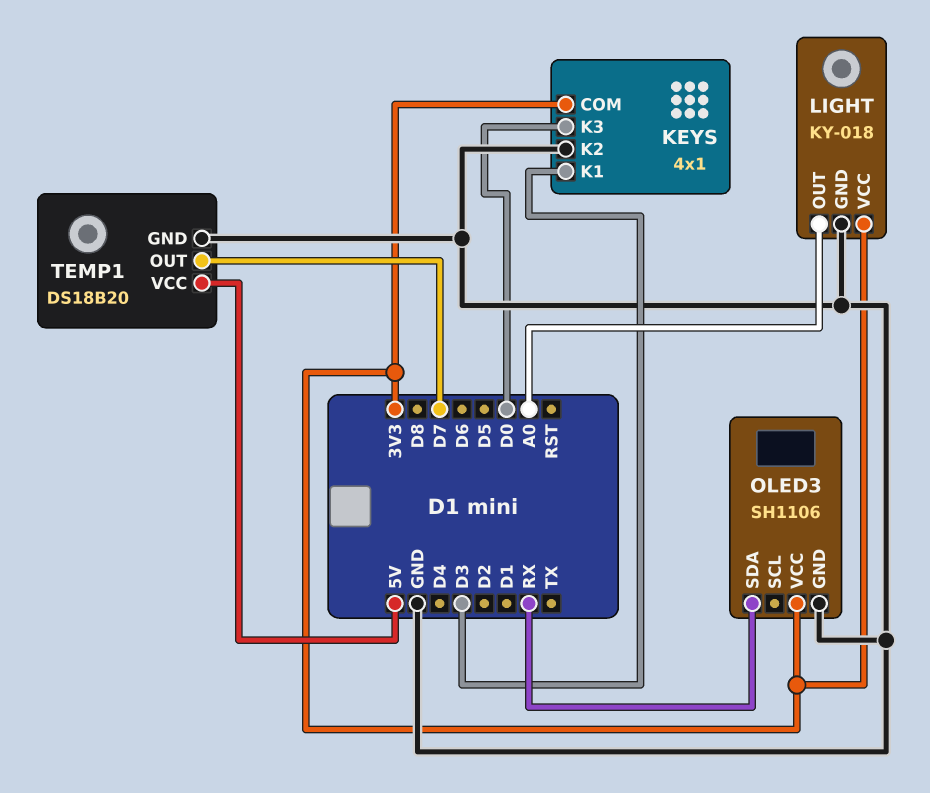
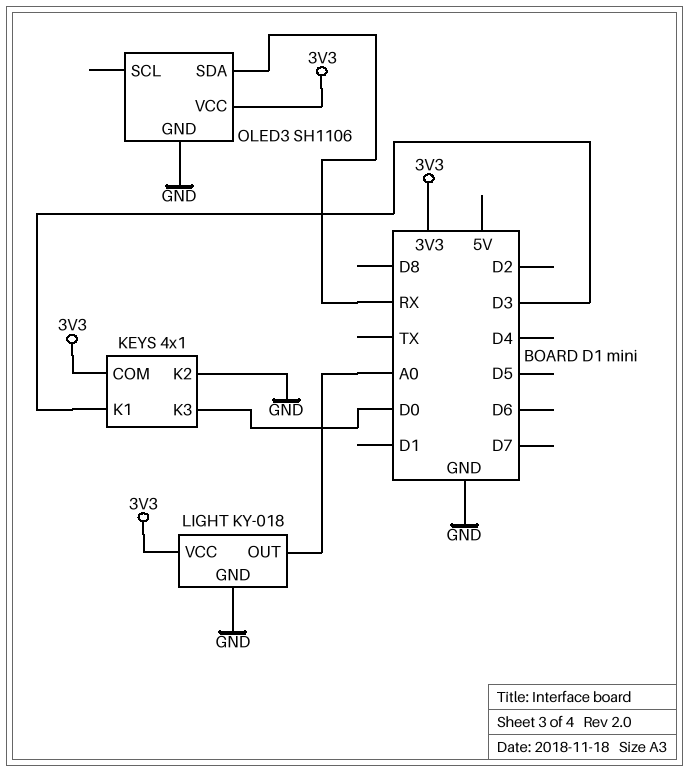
TEMP1: DS18B20 -> none
TEMP1 pin GND: GND -> none
TEMP1 pin OUT: D7 -> none
TEMP1 pin VCC: 5V -> none

